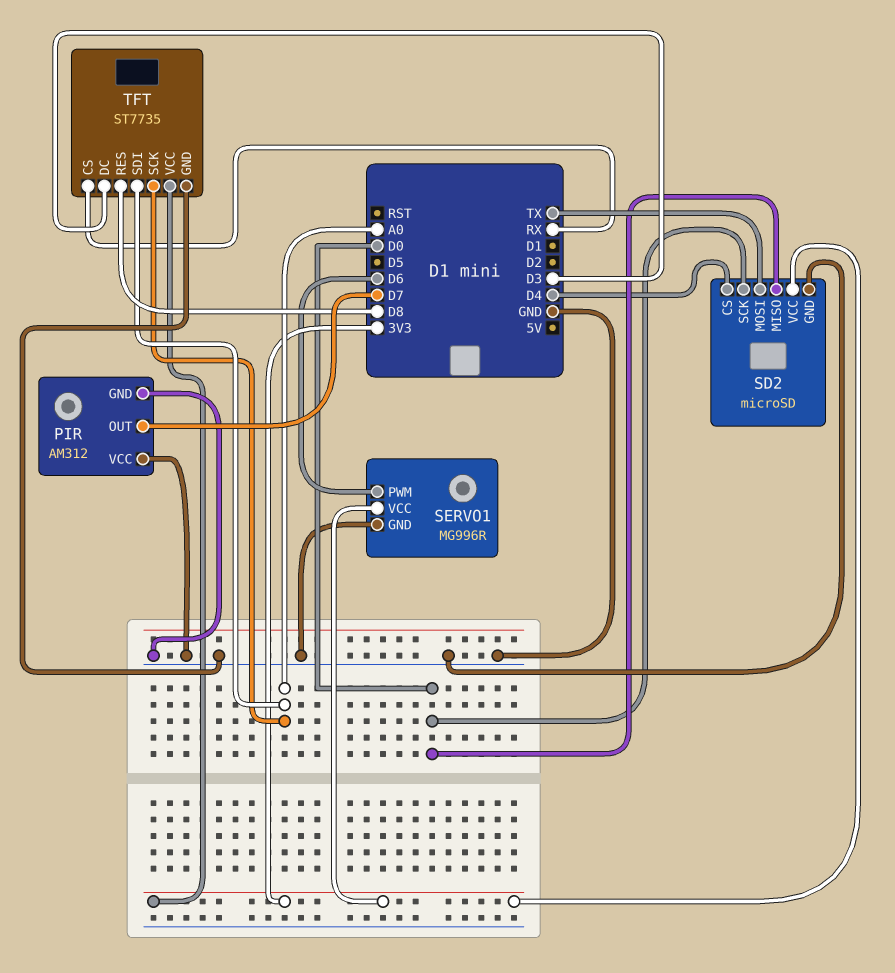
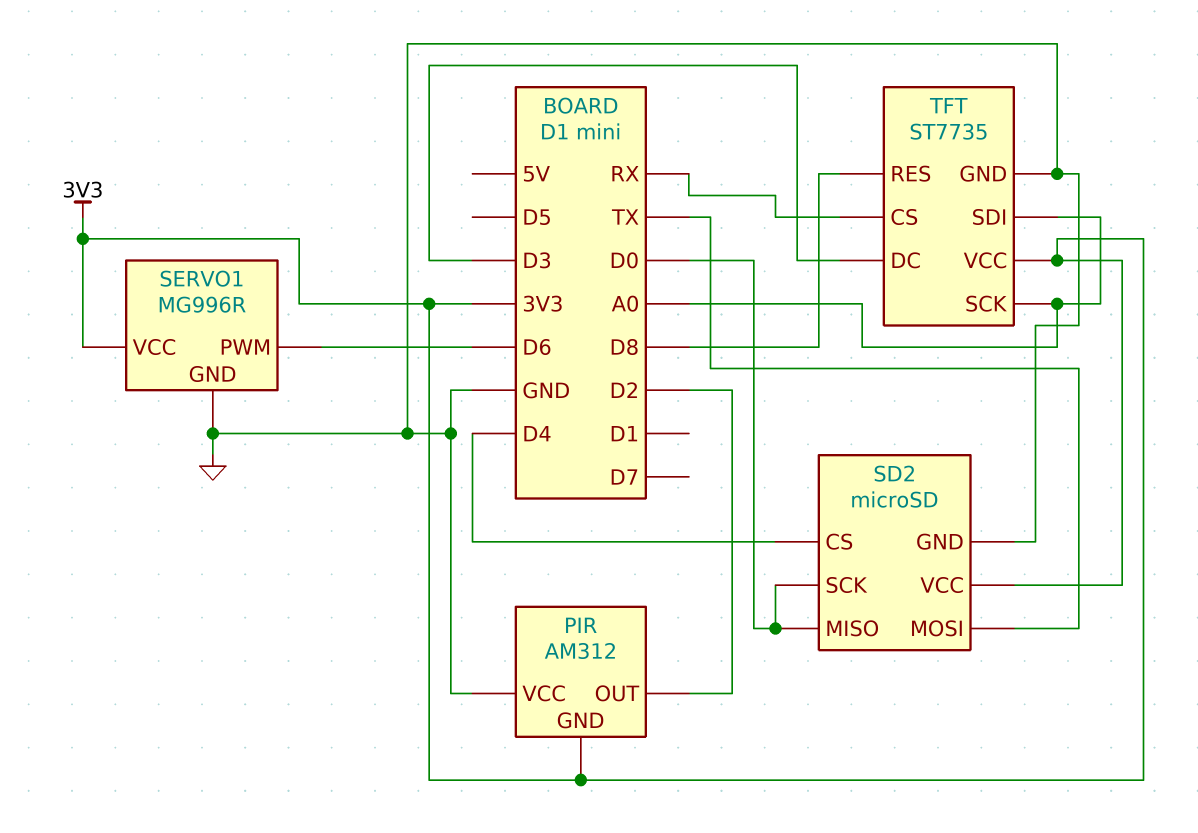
PIR pin GND: GND -> 3V3
PIR pin OUT: D7 -> D2

